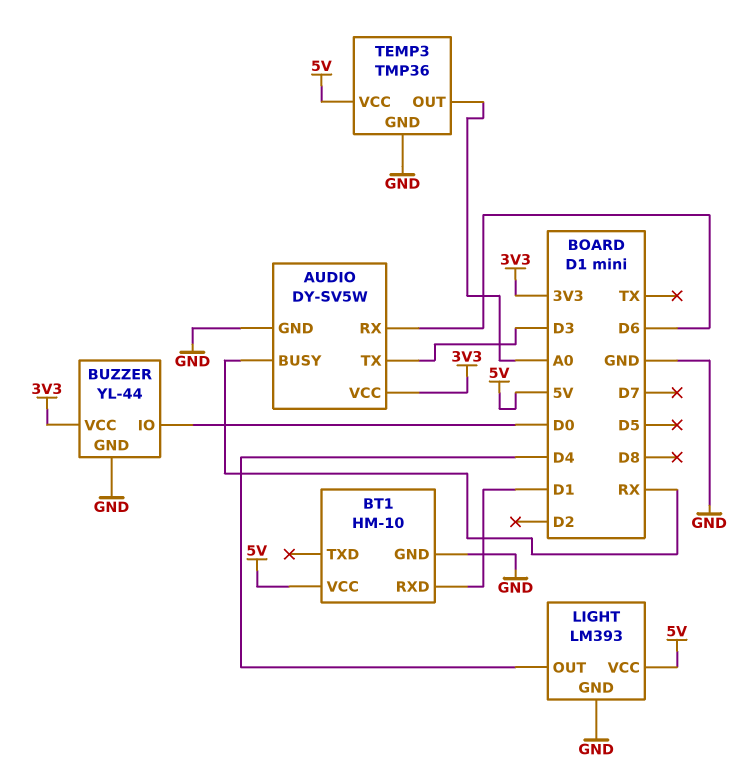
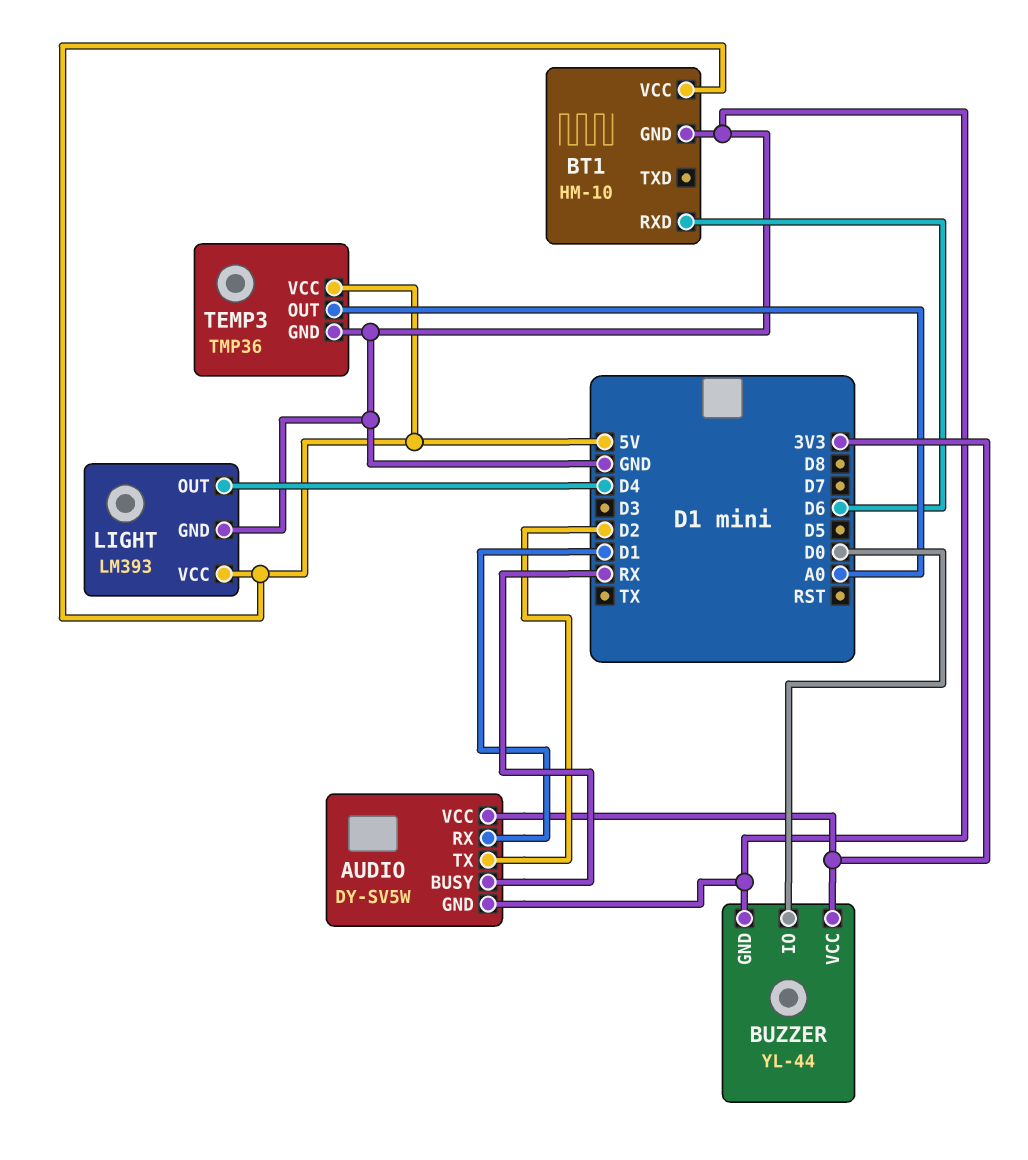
AUDIO pin RX: D6 -> D1
AUDIO pin TX: D3 -> D2
BT1 pin RXD: D1 -> D6

